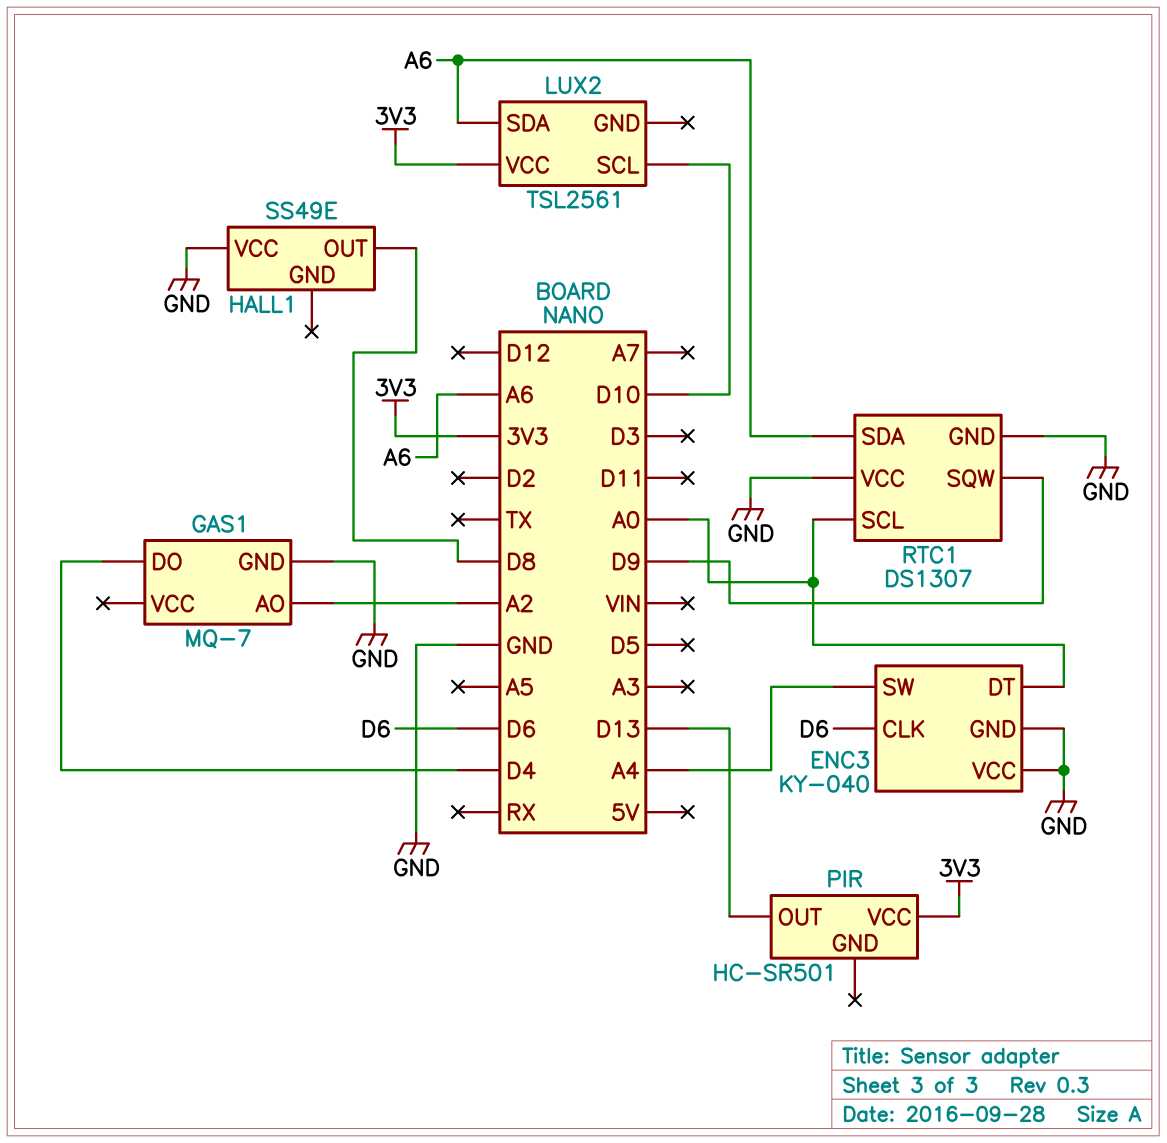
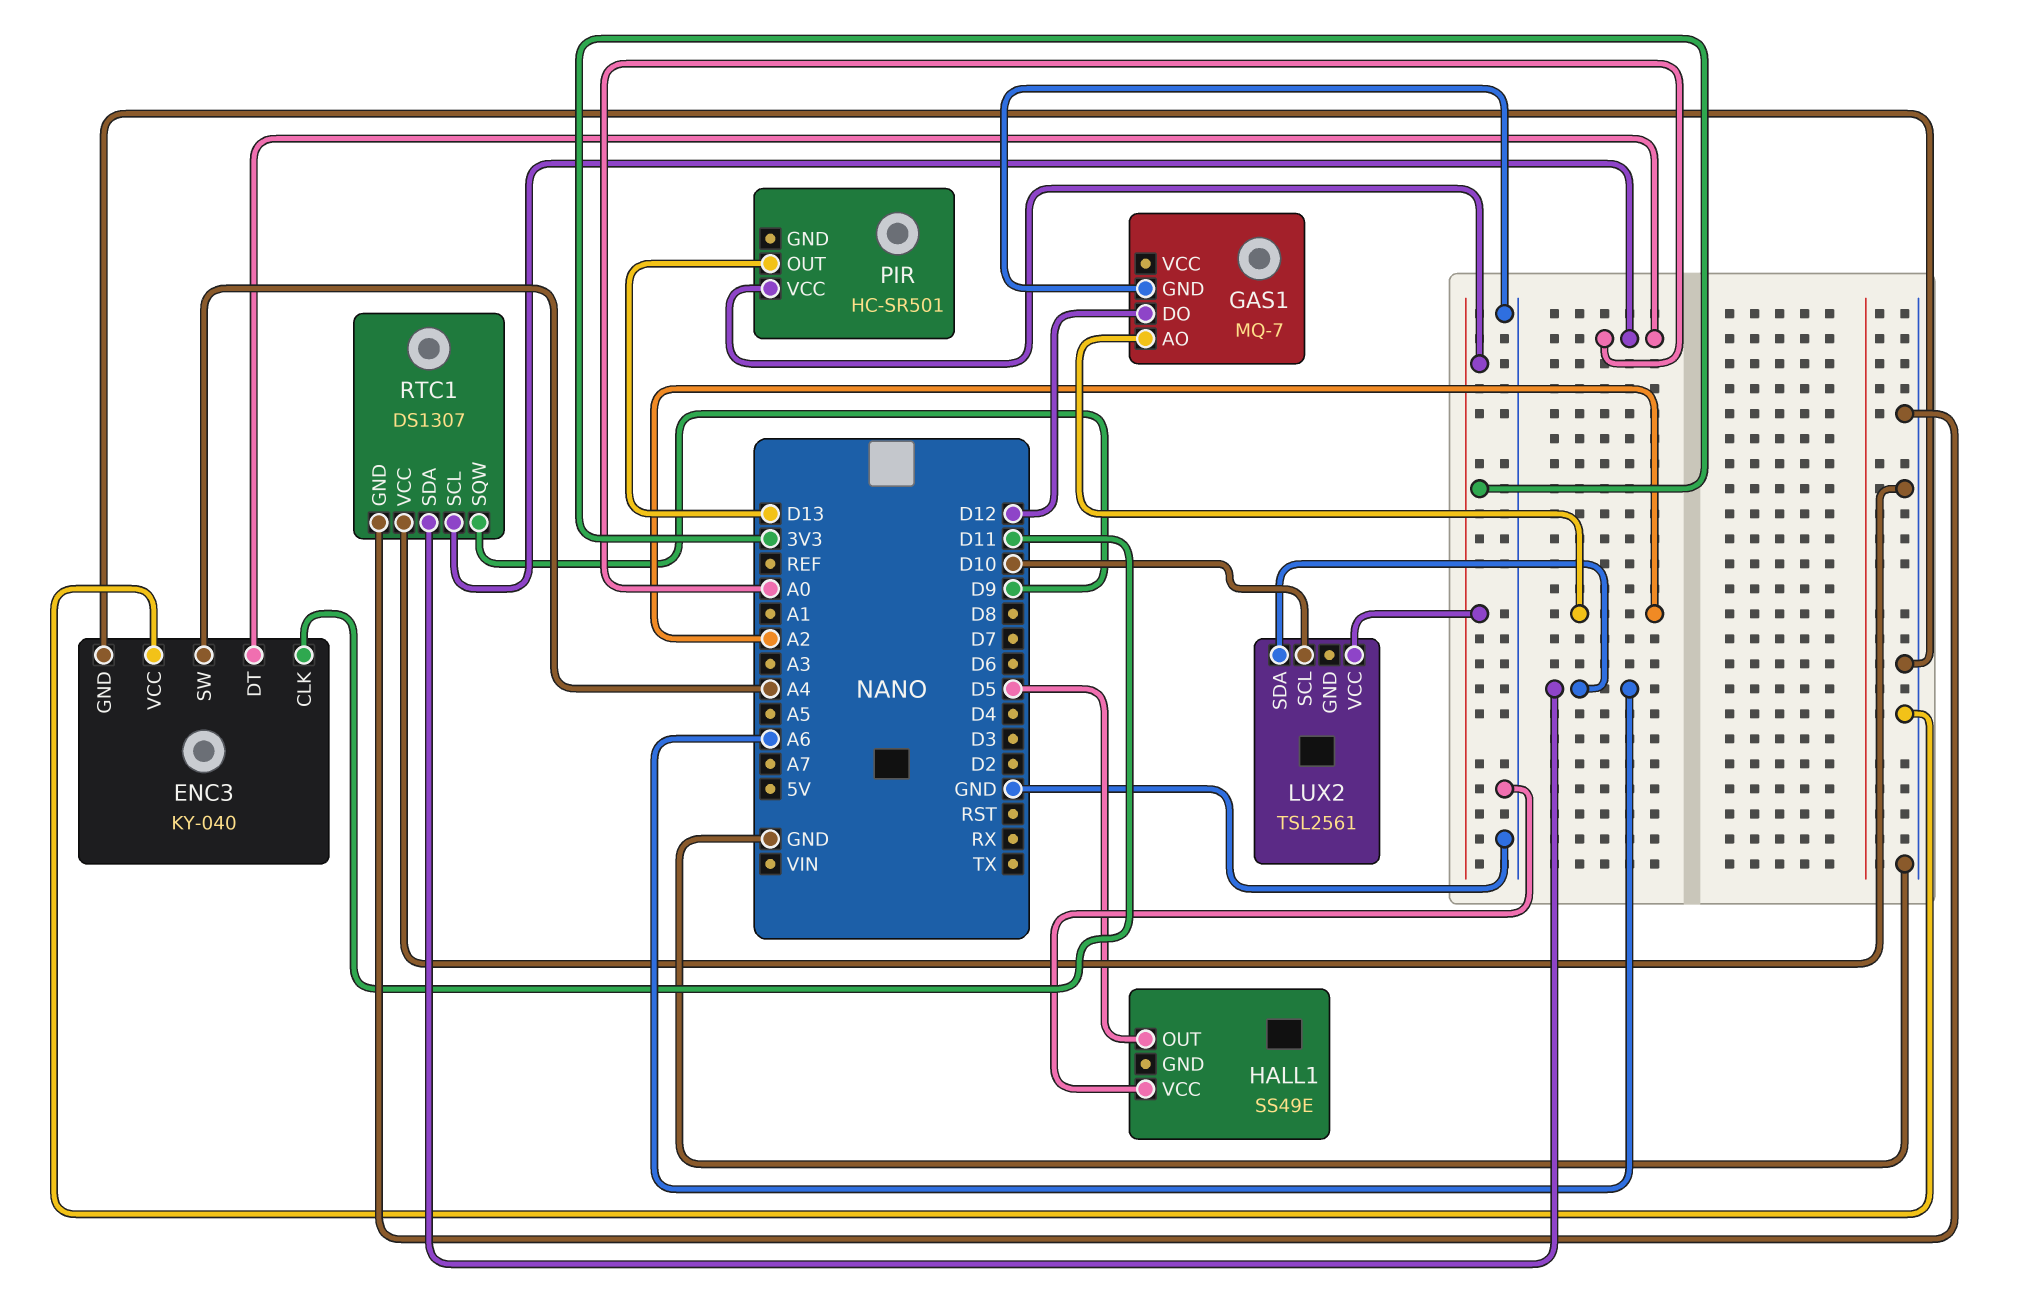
ENC3 pin CLK: D6 -> D11
GAS1 pin DO: D4 -> D12
HALL1 pin OUT: D8 -> D5

